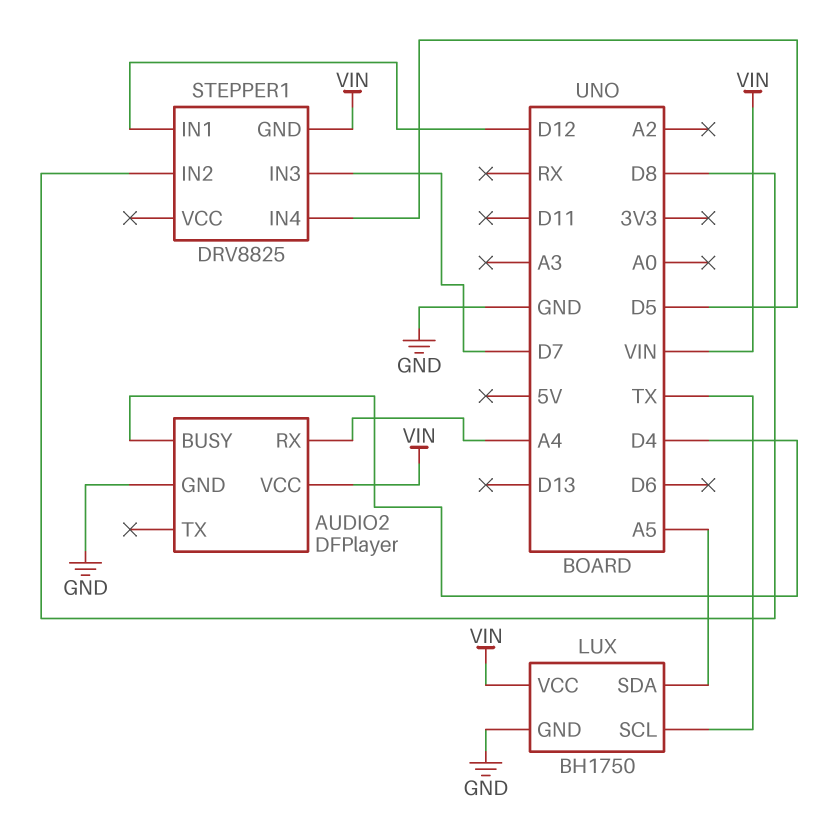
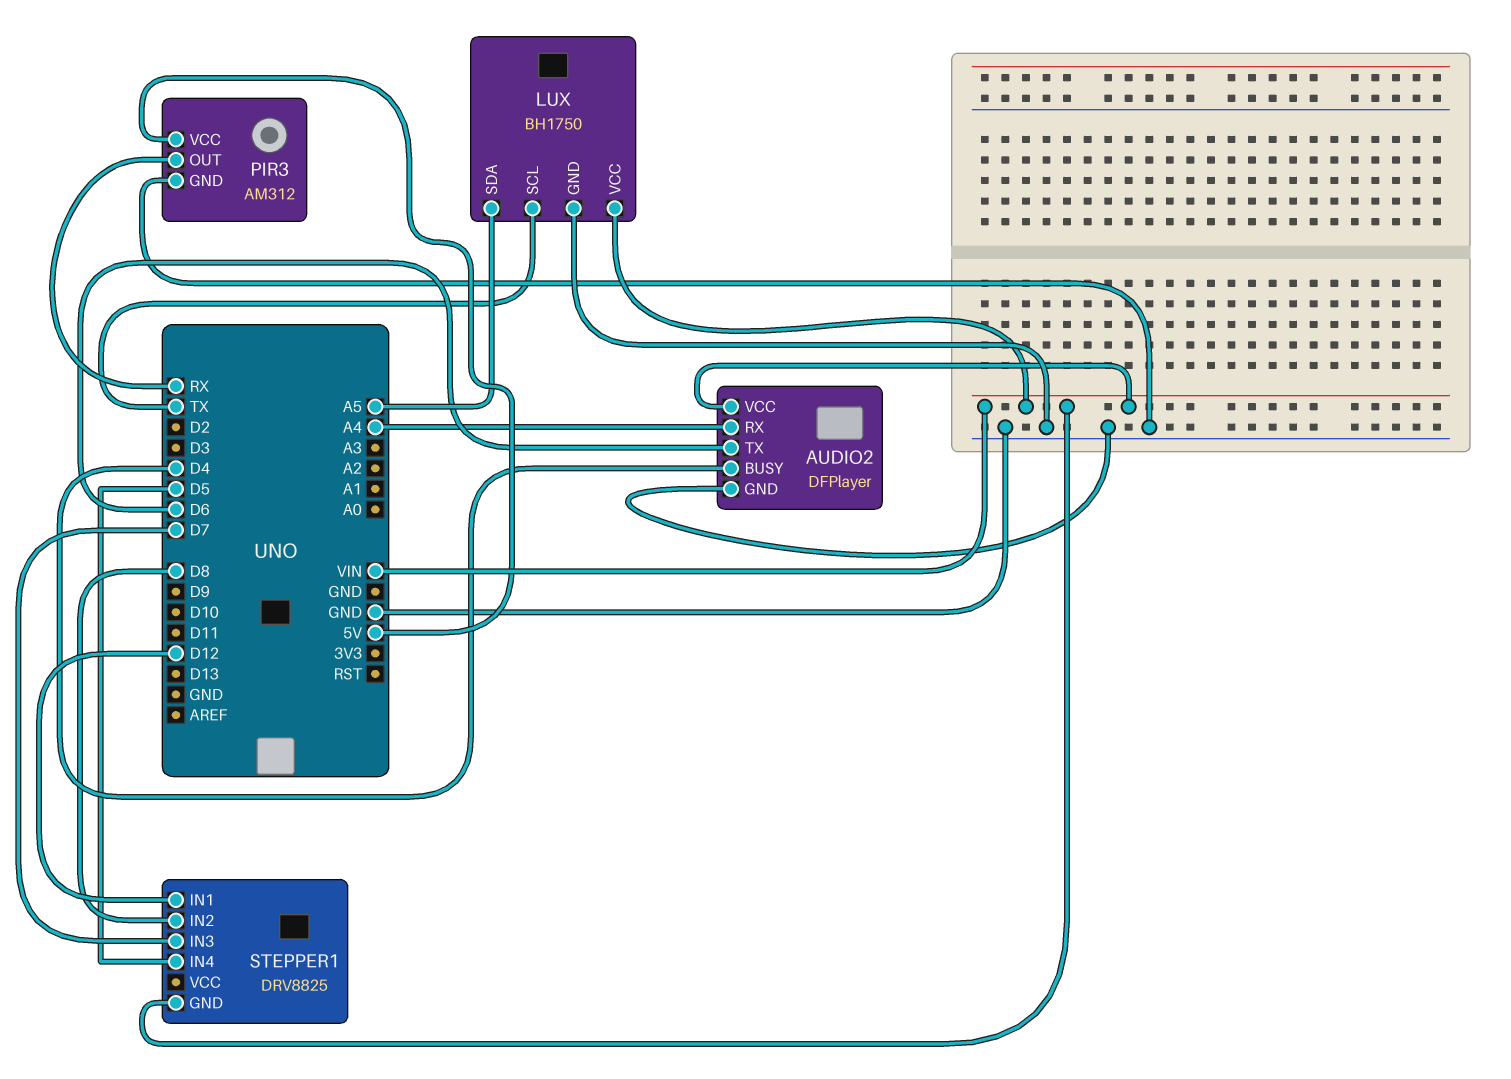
AUDIO2 pin TX: none -> D6
PIR3: none -> AM312
PIR3 pin GND: none -> GND
PIR3 pin OUT: none -> RX
PIR3 pin VCC: none -> 5V

